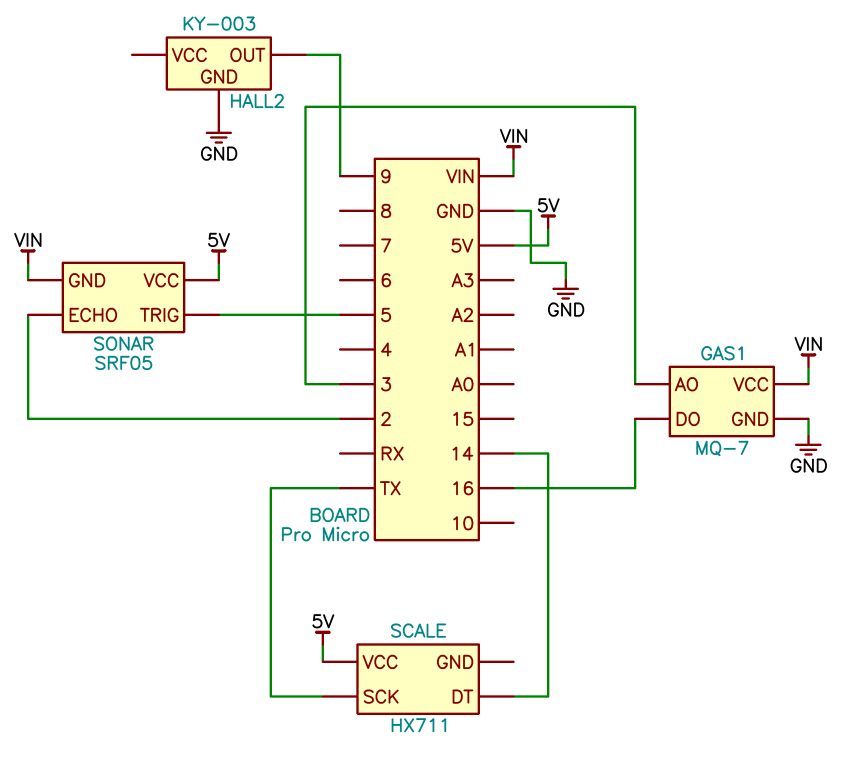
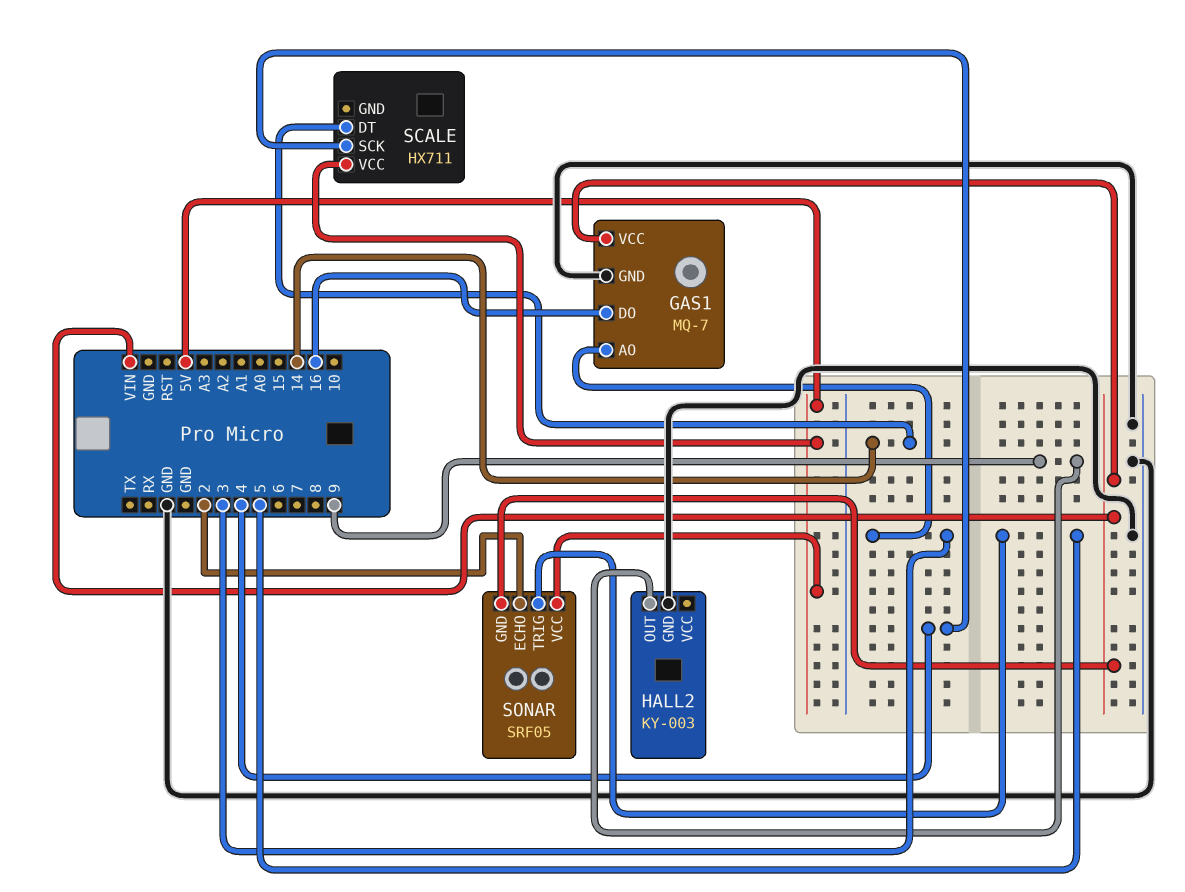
SCALE pin SCK: TX -> 4

